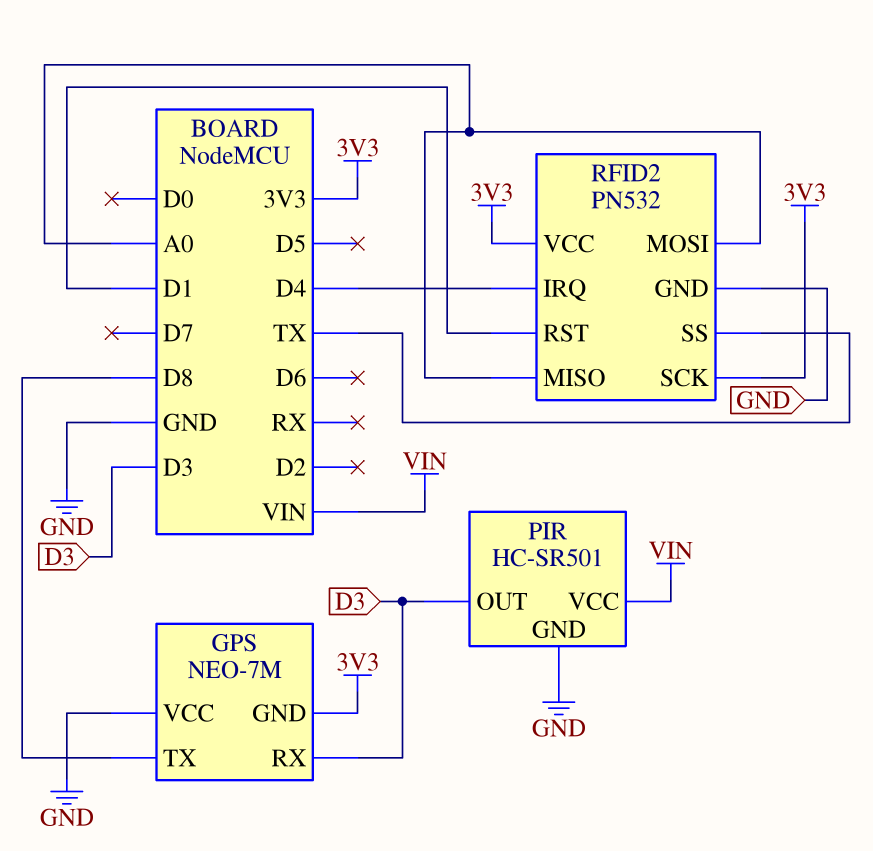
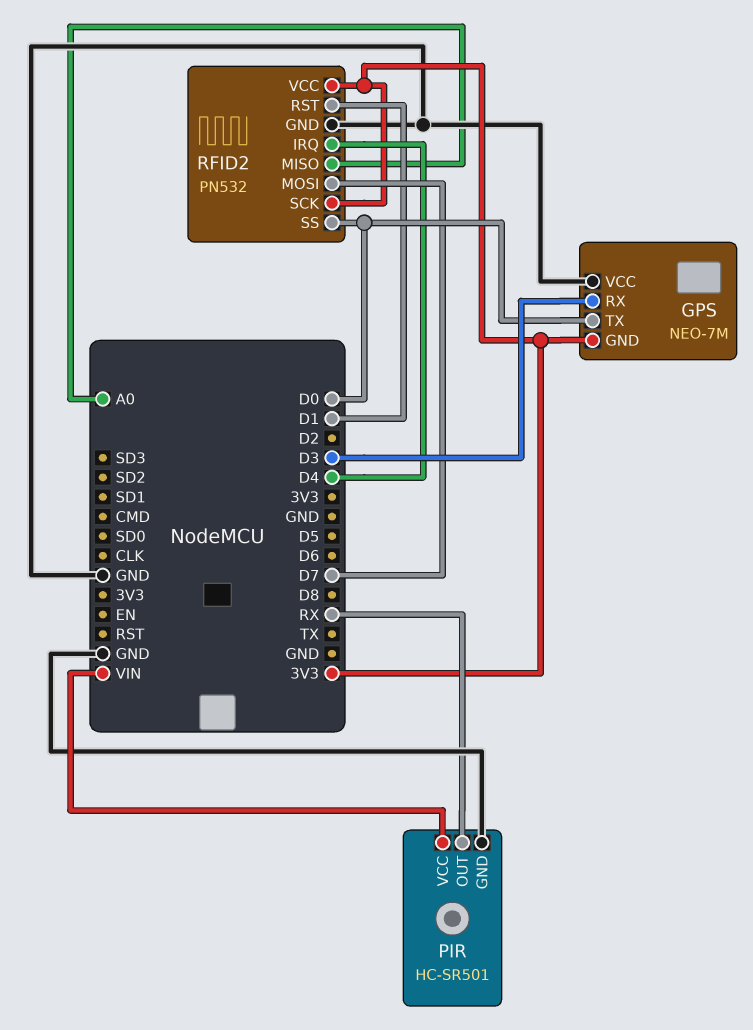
GPS pin TX: D8 -> D0
PIR pin OUT: D3 -> RX
RFID2 pin MOSI: A0 -> D7
RFID2 pin SS: TX -> D0

